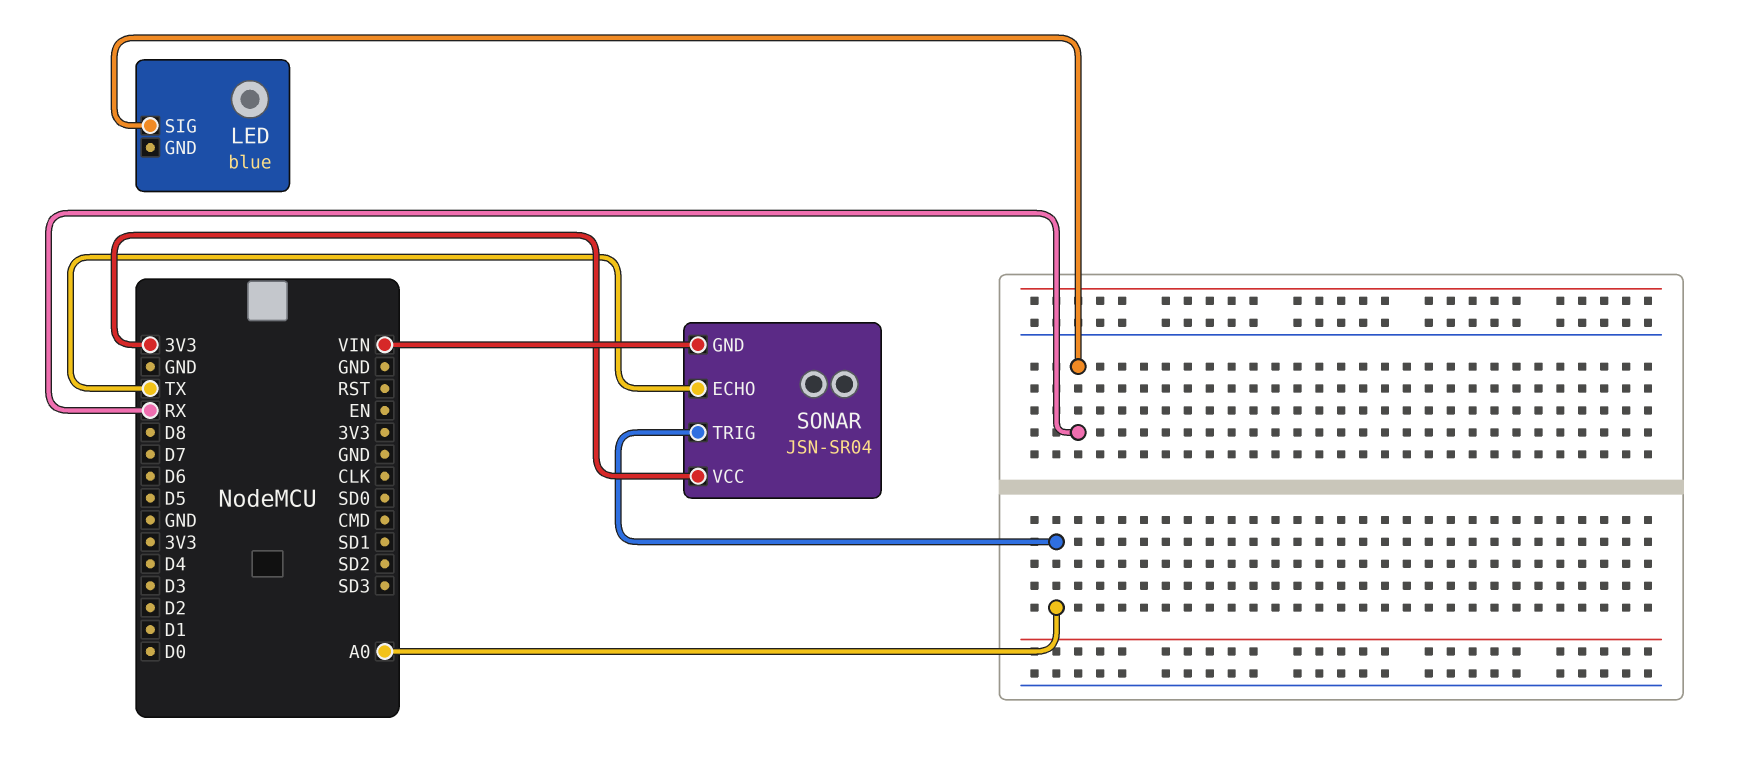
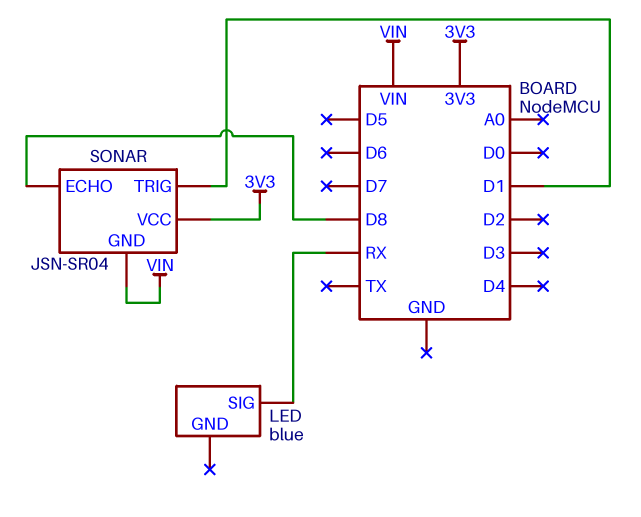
SONAR pin ECHO: TX -> D8
SONAR pin TRIG: A0 -> D1

